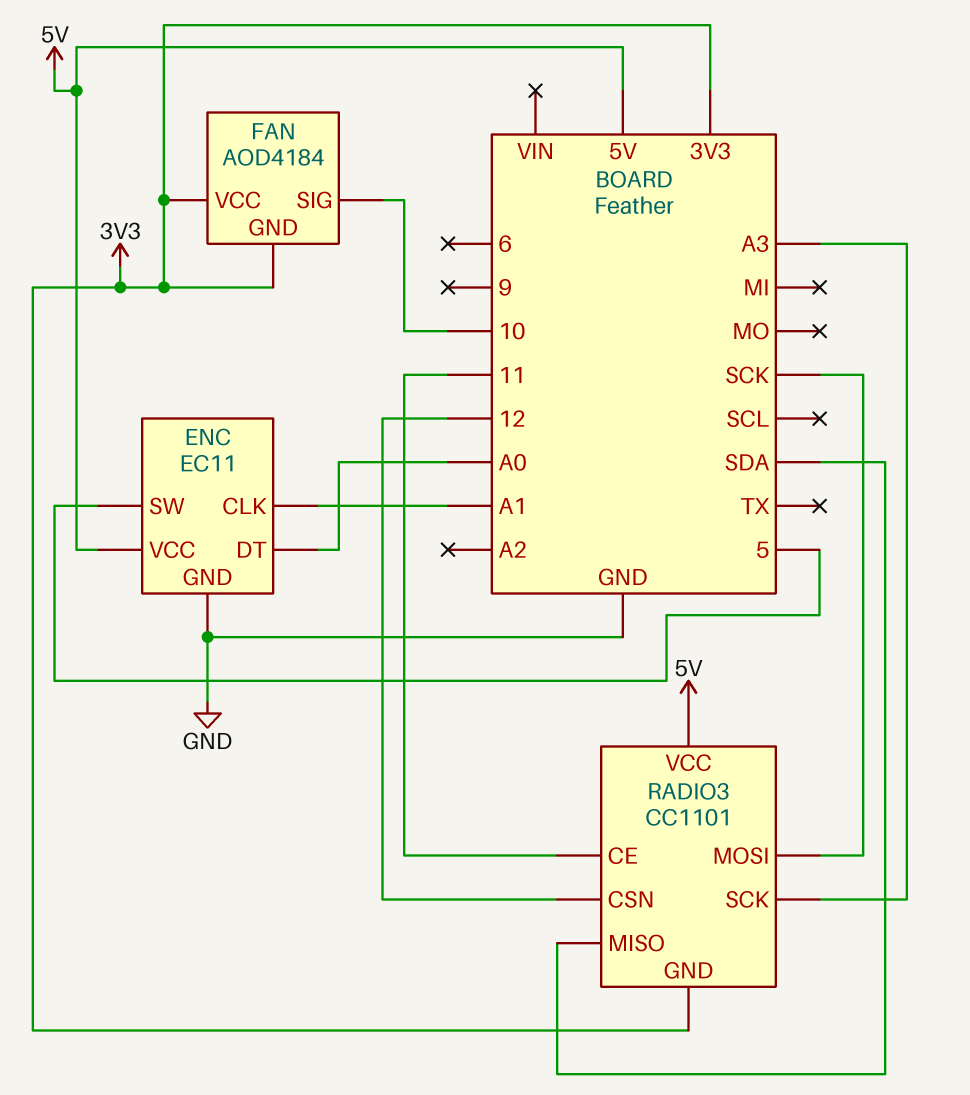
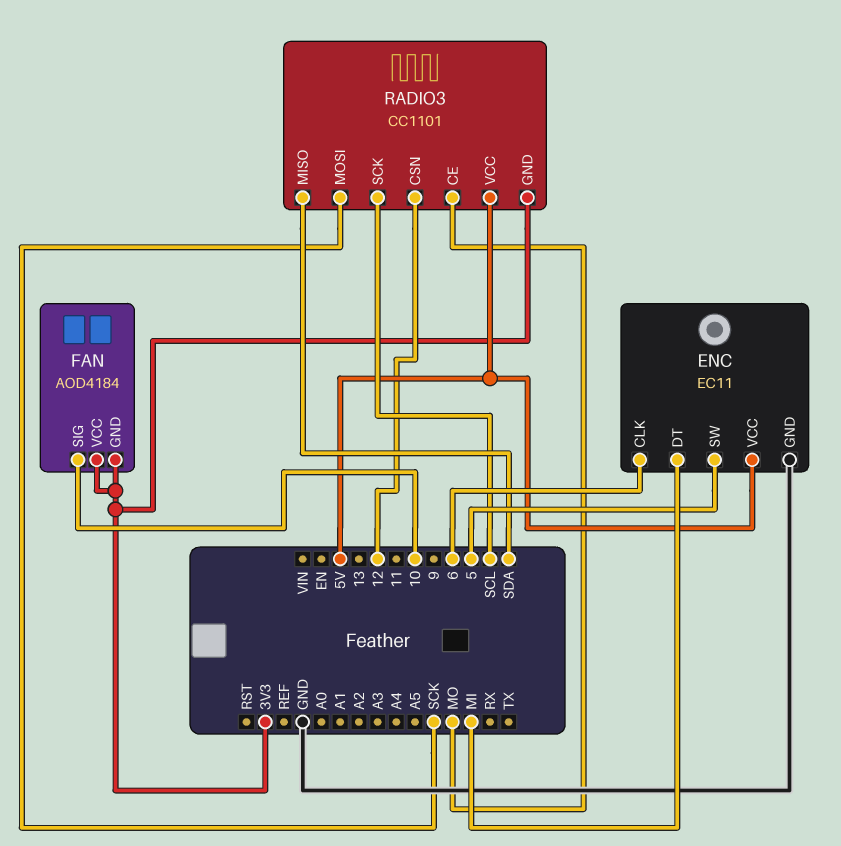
ENC pin CLK: A1 -> 6
ENC pin DT: A0 -> MI
RADIO3 pin CE: 11 -> MO
RADIO3 pin SCK: A3 -> SCL

